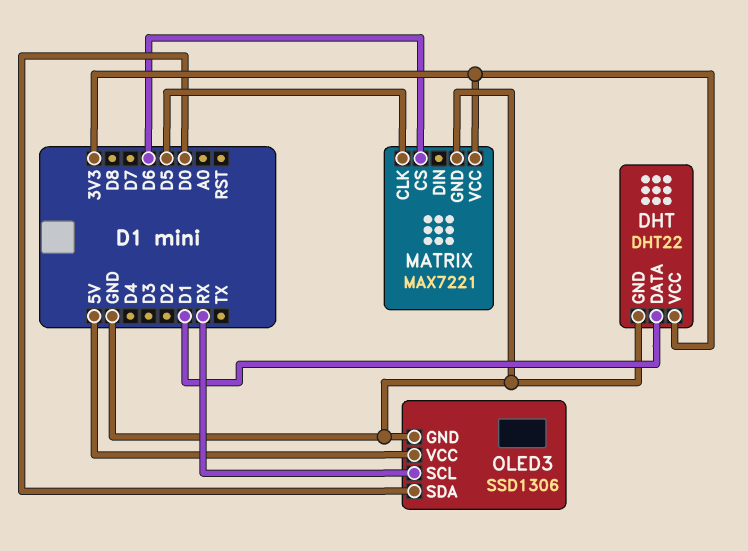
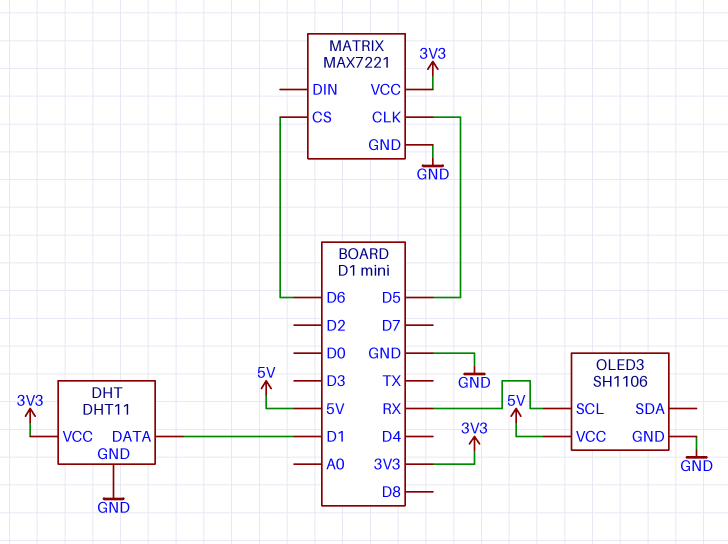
DHT: DHT22 -> DHT11
OLED3: SSD1306 -> SH1106
OLED3 pin SDA: D0 -> none

